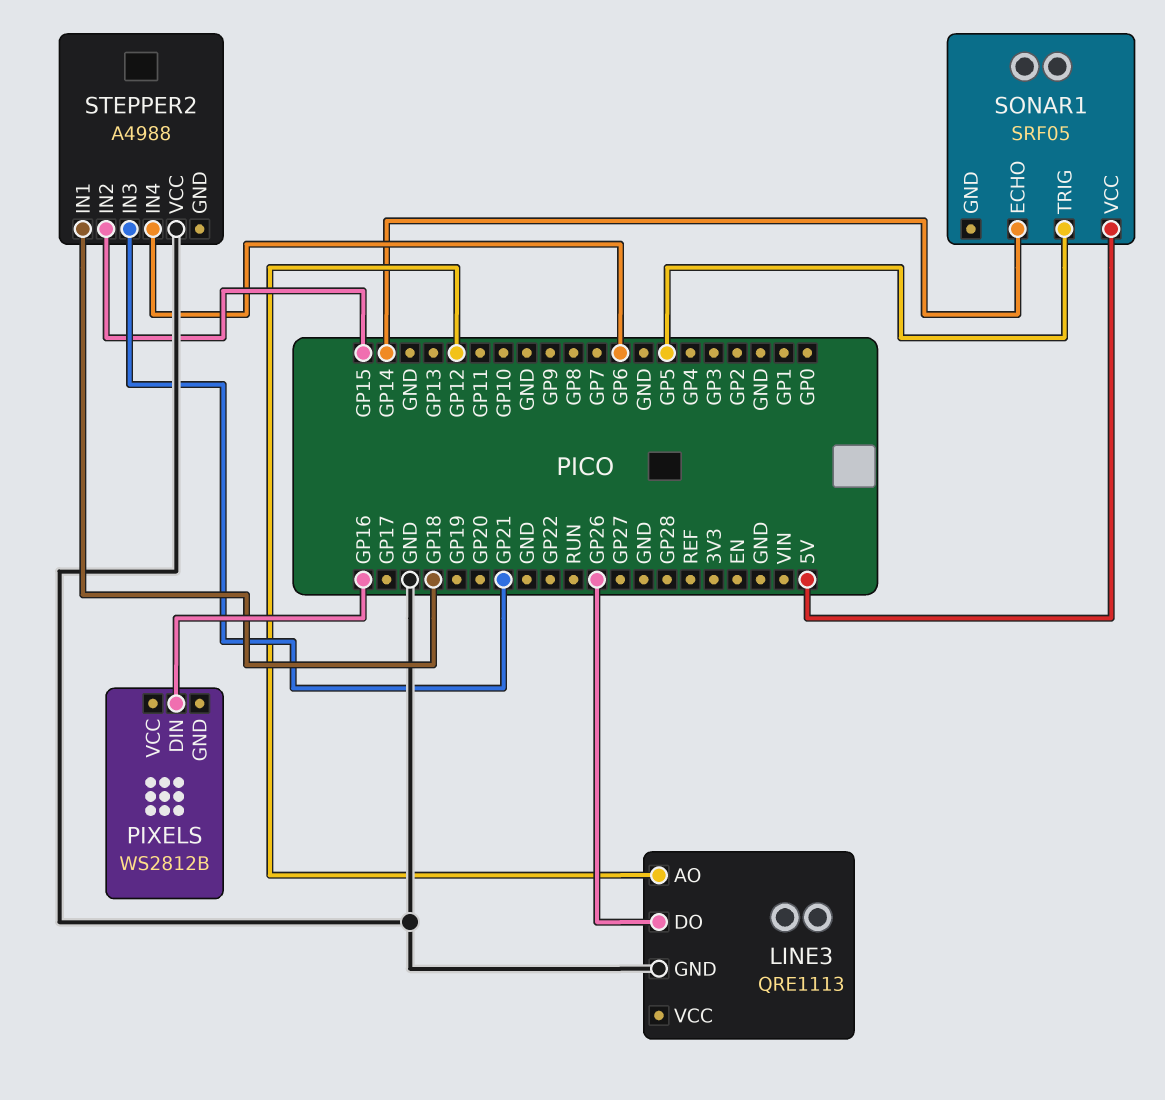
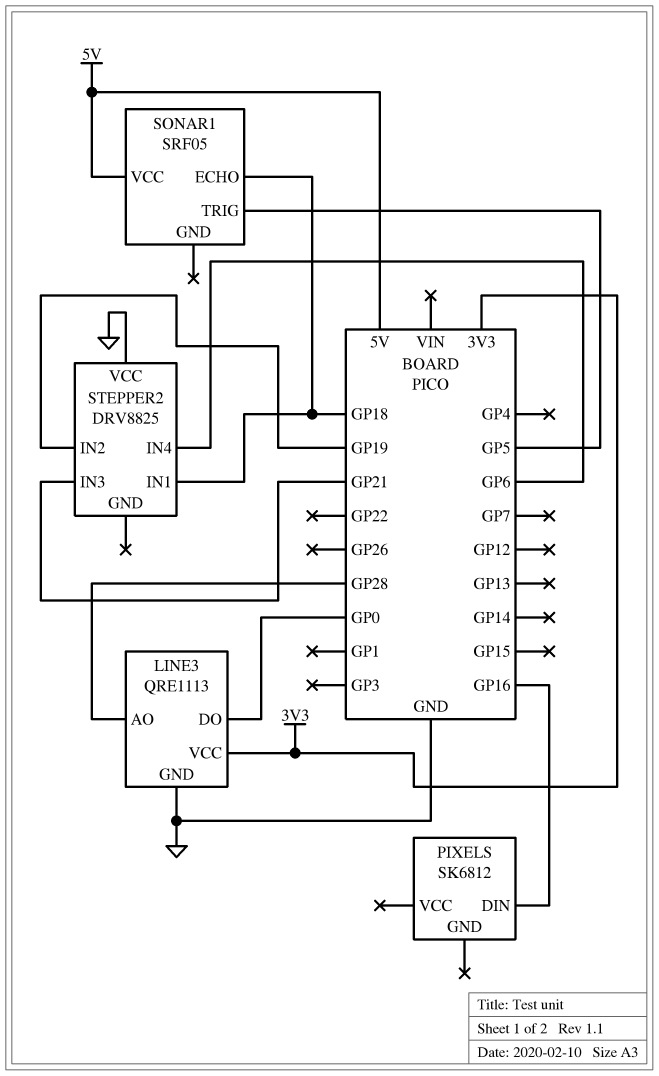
LINE3 pin AO: GP12 -> GP28
LINE3 pin DO: GP26 -> GP0
LINE3 pin VCC: none -> 3V3
PIXELS: WS2812B -> SK6812
SONAR1 pin ECHO: GP14 -> GP18
STEPPER2: A4988 -> DRV8825
STEPPER2 pin IN2: GP15 -> GP19

